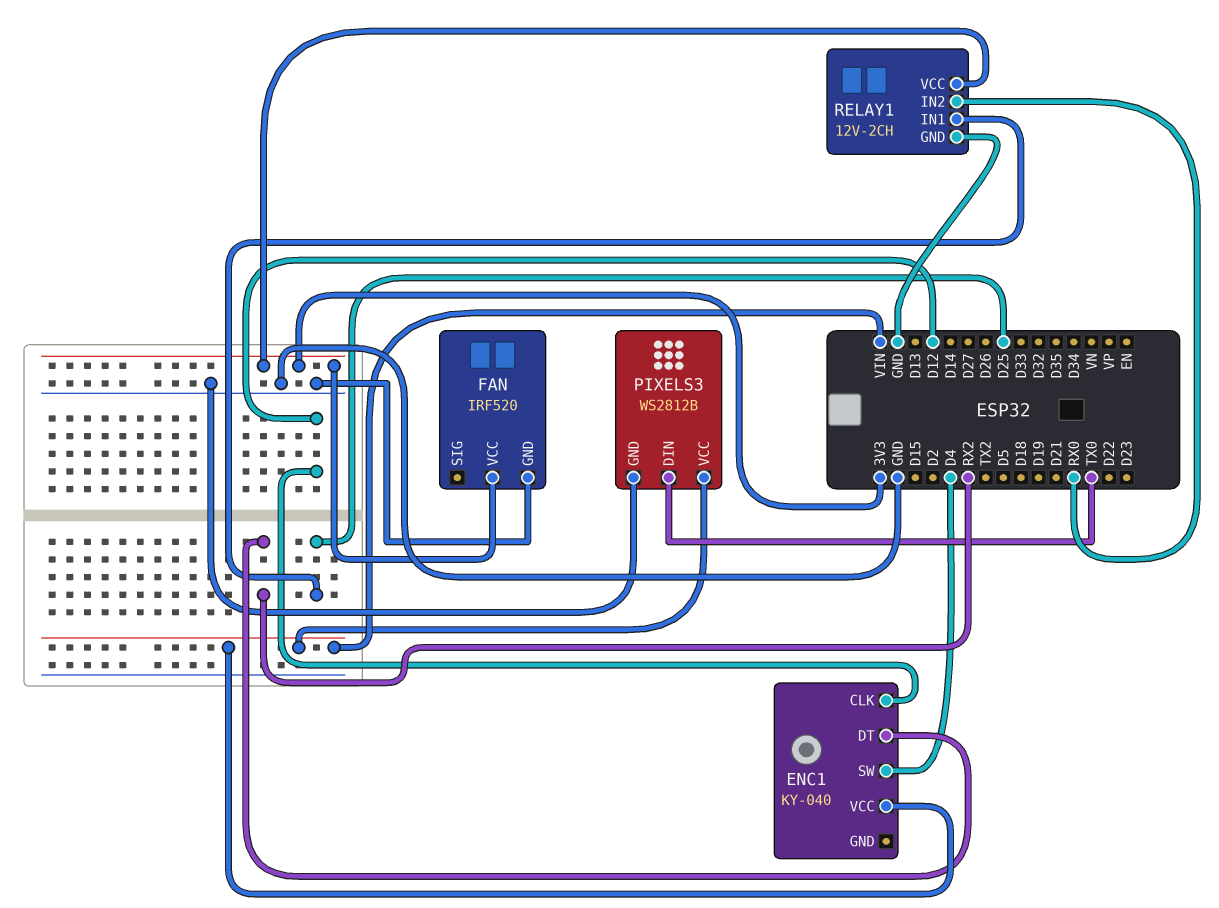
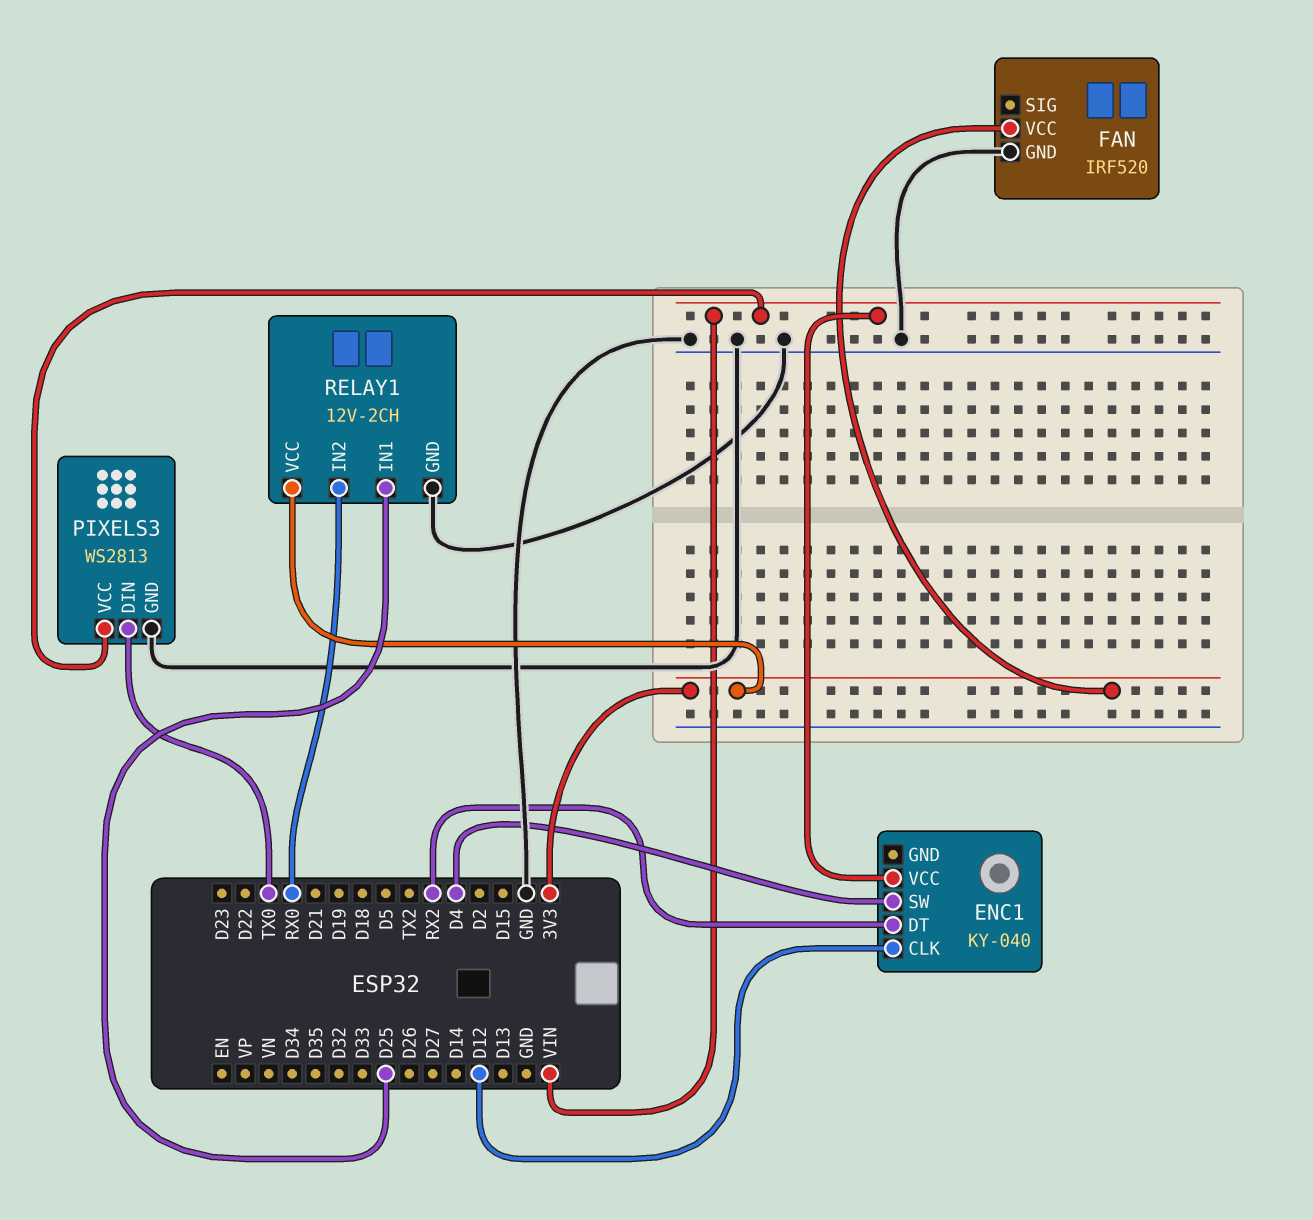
PIXELS3: WS2812B -> WS2813

